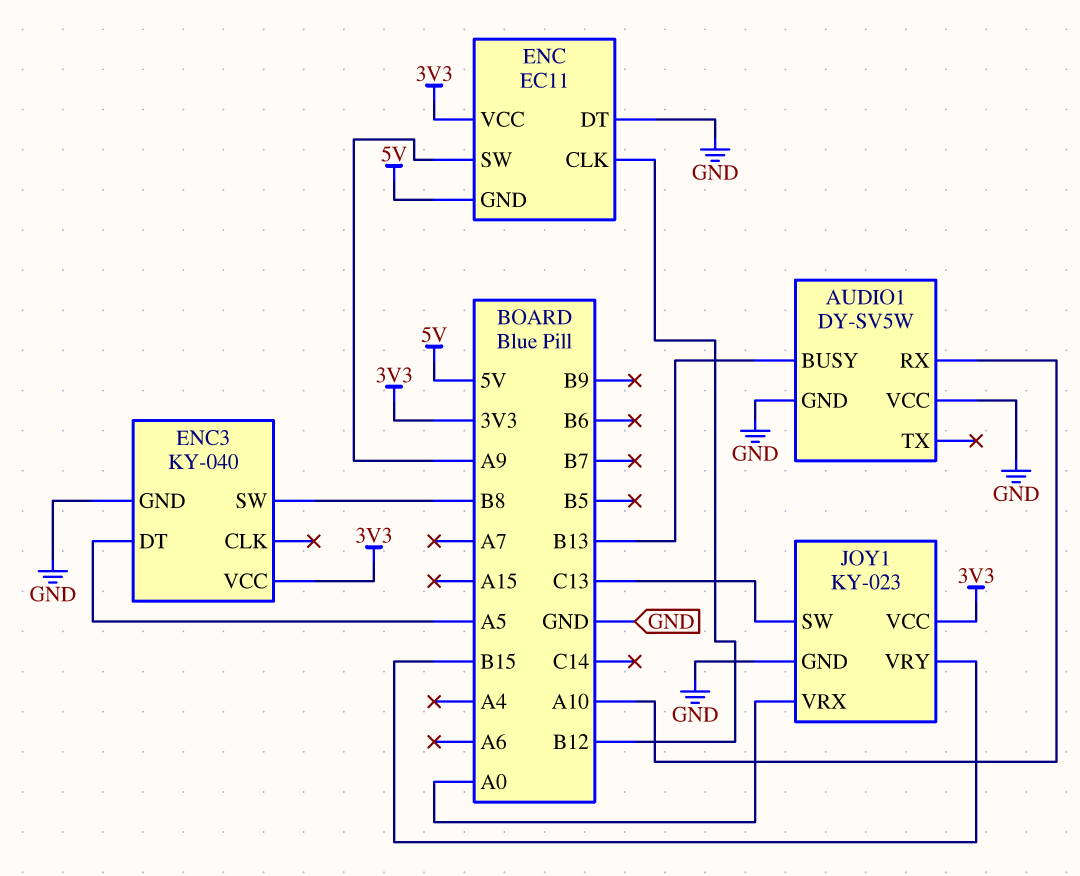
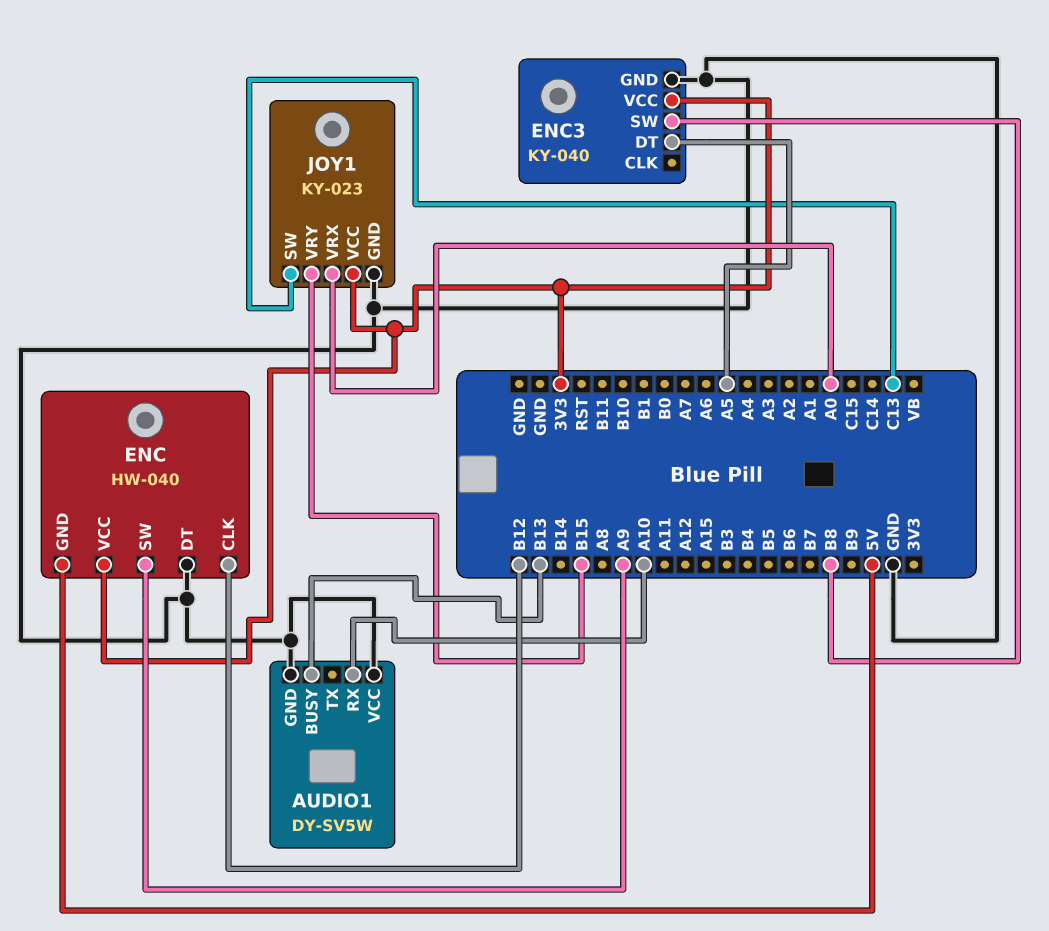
ENC: EC11 -> HW-040

